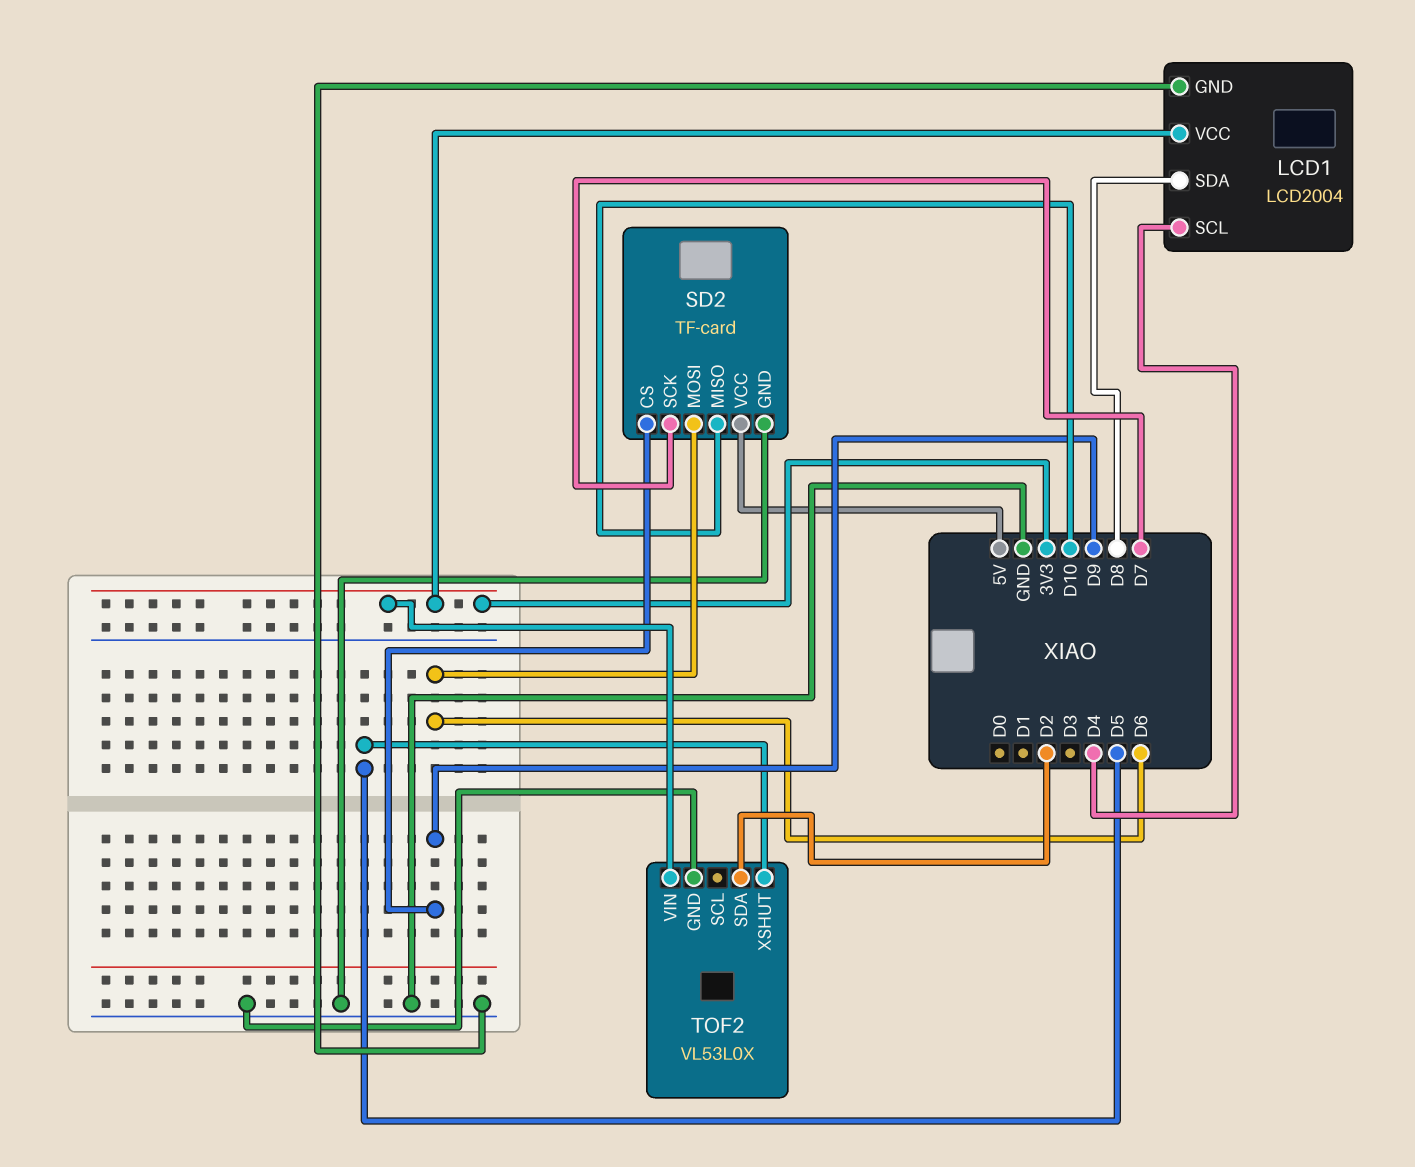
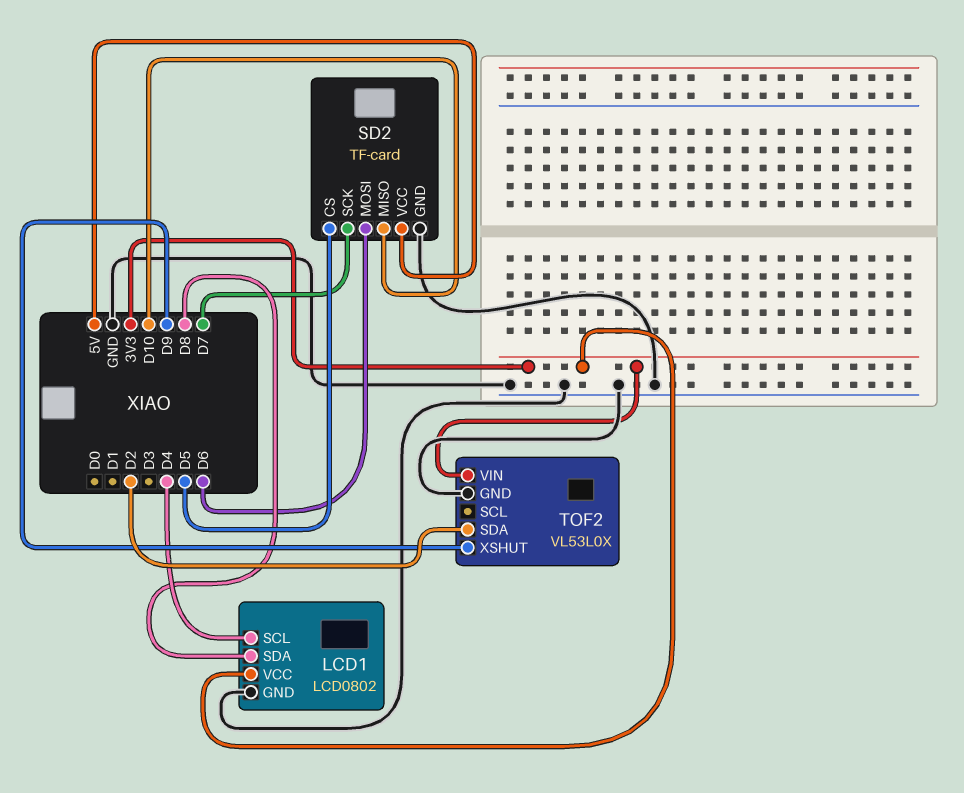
LCD1: LCD2004 -> LCD0802
SD2 pin CS: D9 -> D5
TOF2 pin XSHUT: D5 -> D9

